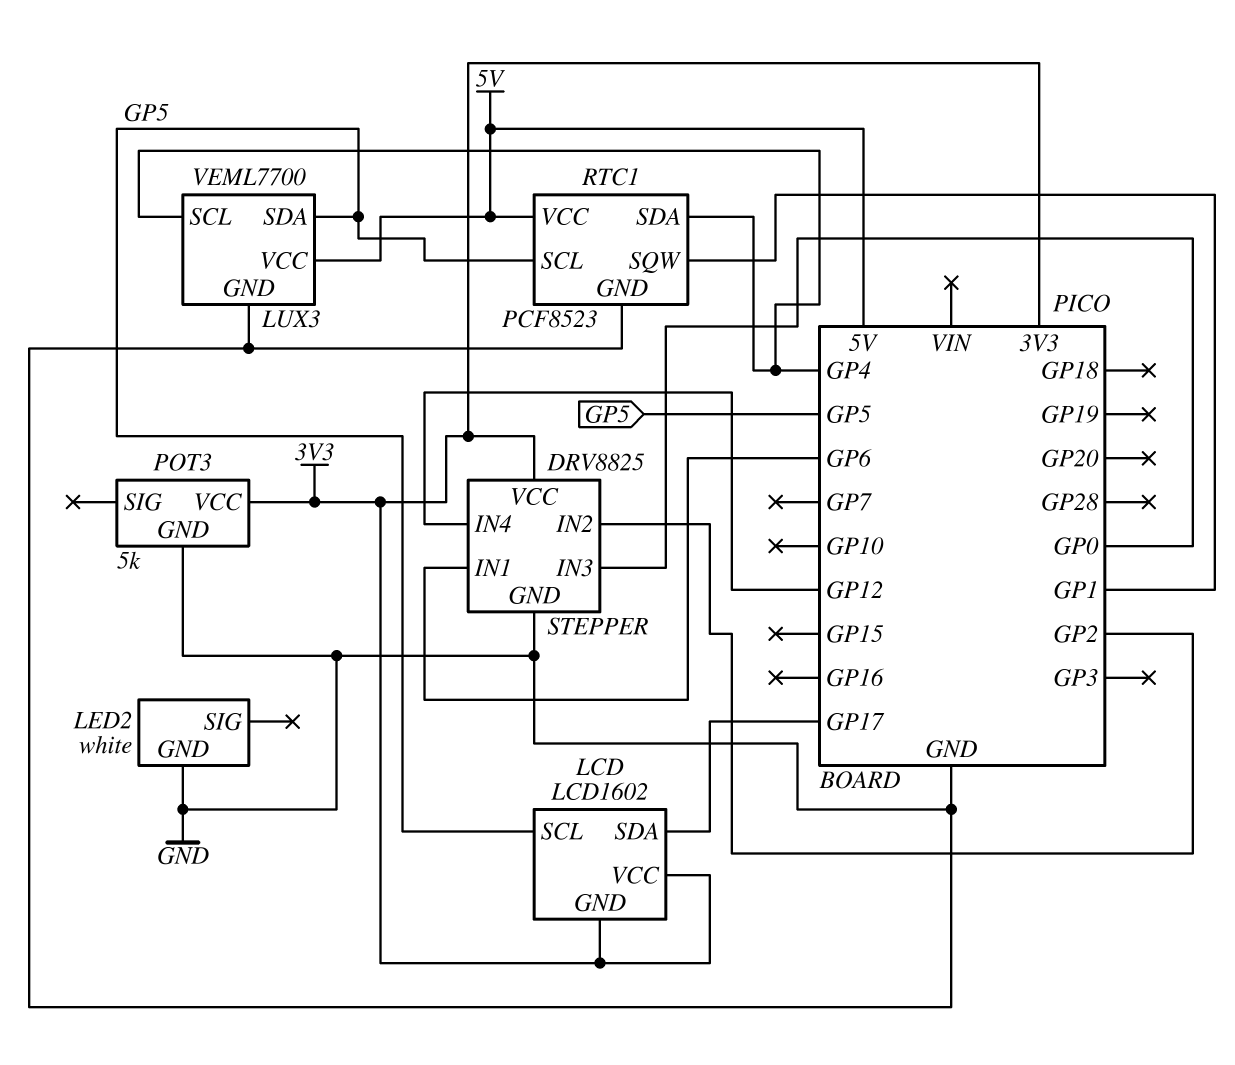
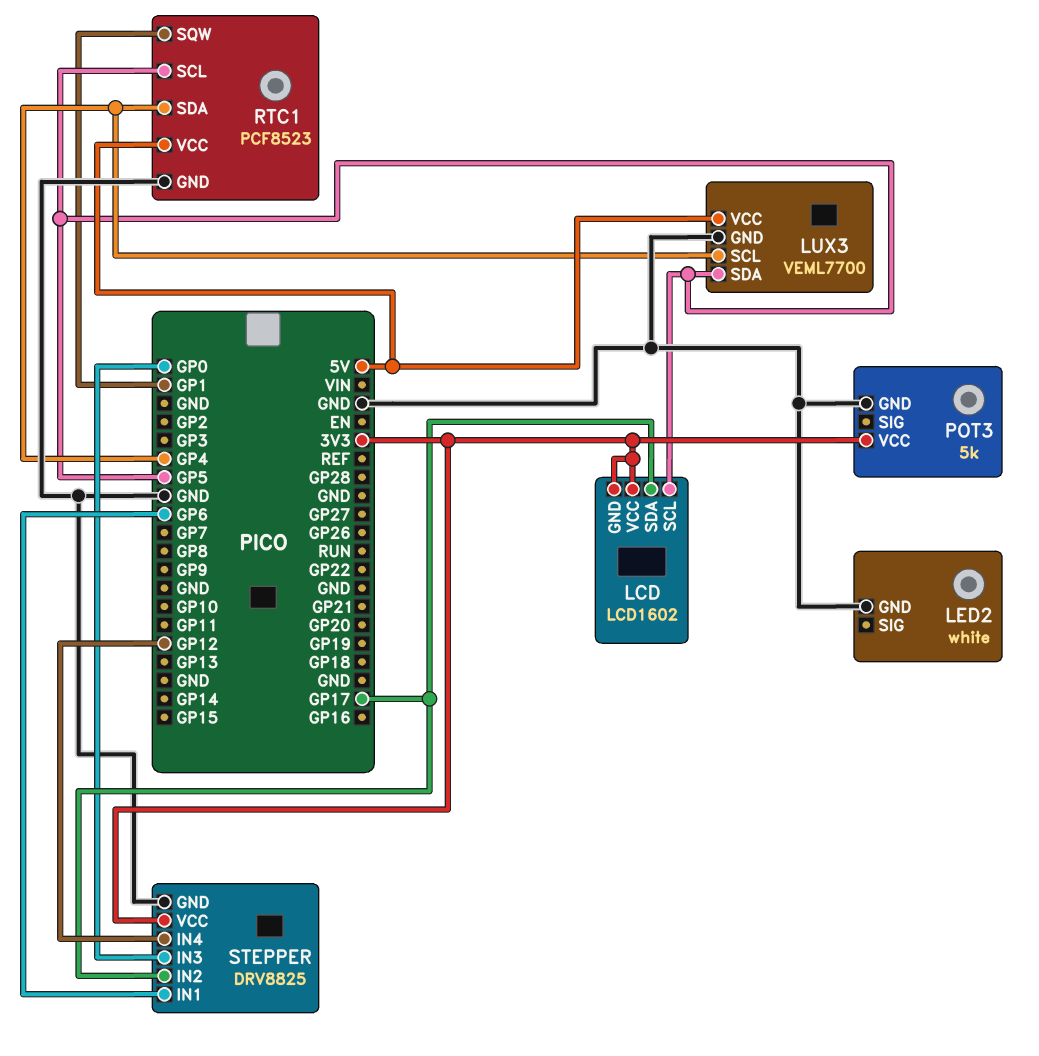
STEPPER pin IN2: GP2 -> GP17

